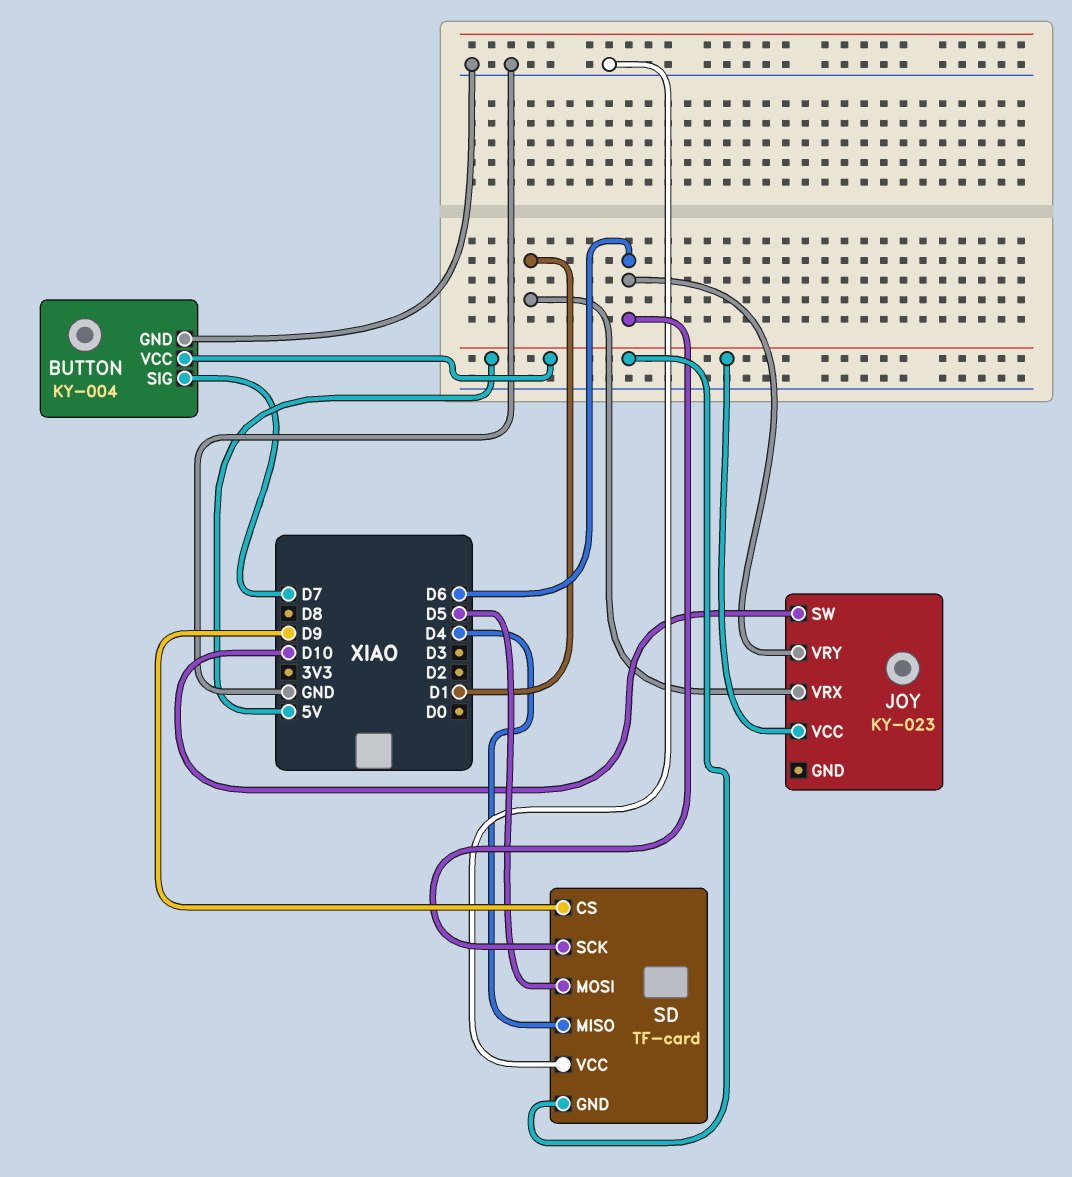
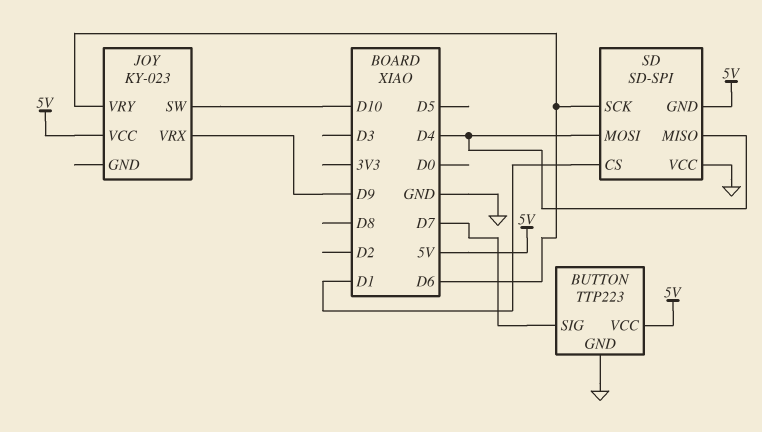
BUTTON: KY-004 -> TTP223
JOY pin VRX: D1 -> D9
SD: TF-card -> SD-SPI
SD pin CS: D9 -> D1
SD pin MOSI: D5 -> D4

